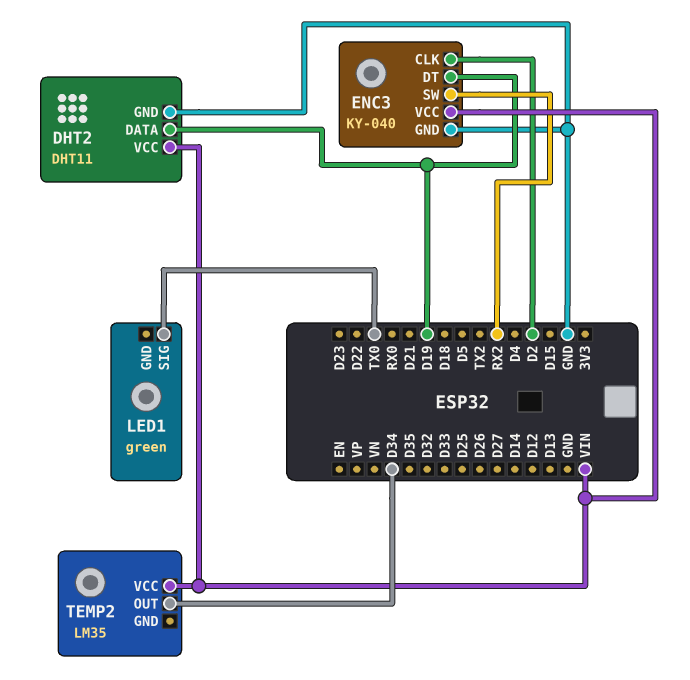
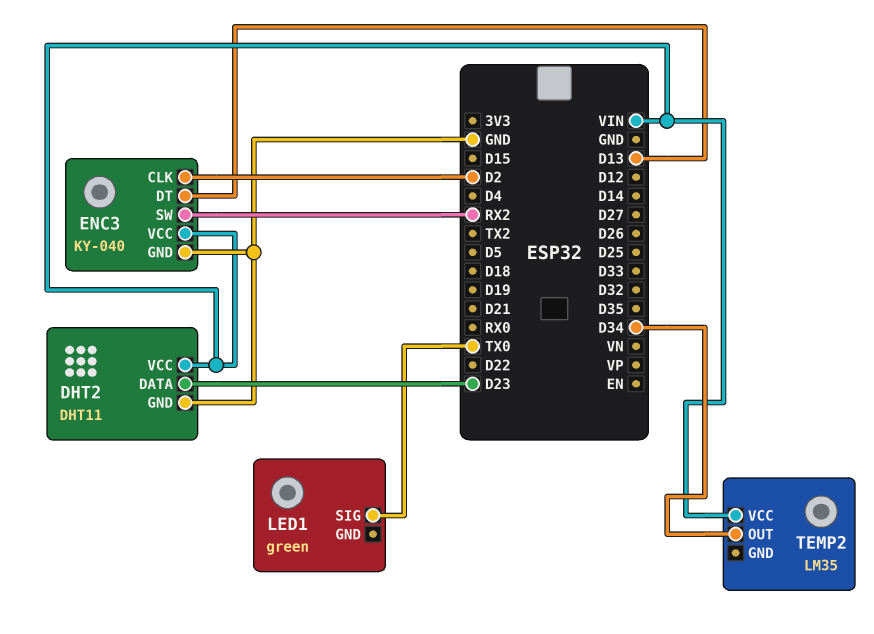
DHT2 pin DATA: D19 -> D23
ENC3 pin DT: D19 -> D13

